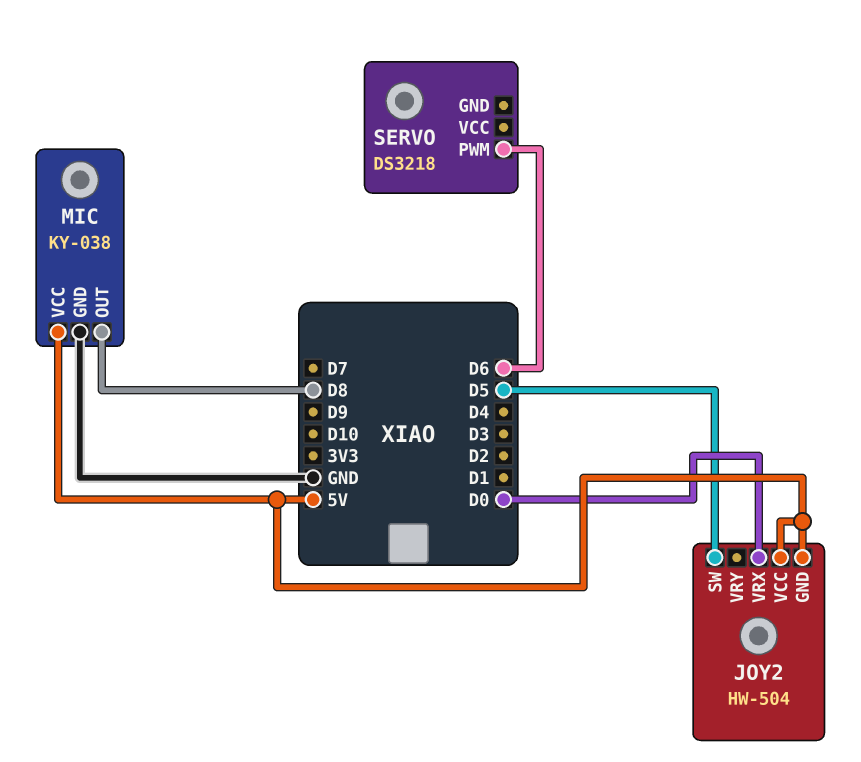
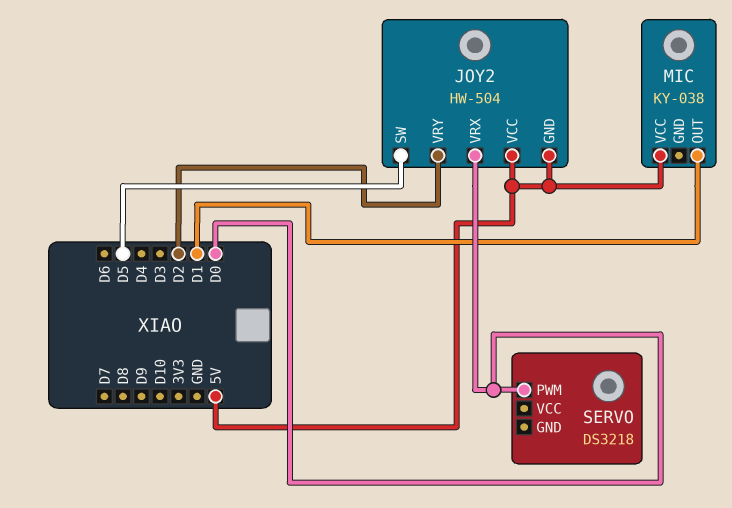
JOY2 pin VRY: none -> D2
MIC pin GND: GND -> none
MIC pin OUT: D8 -> D1
SERVO pin PWM: D6 -> D0

